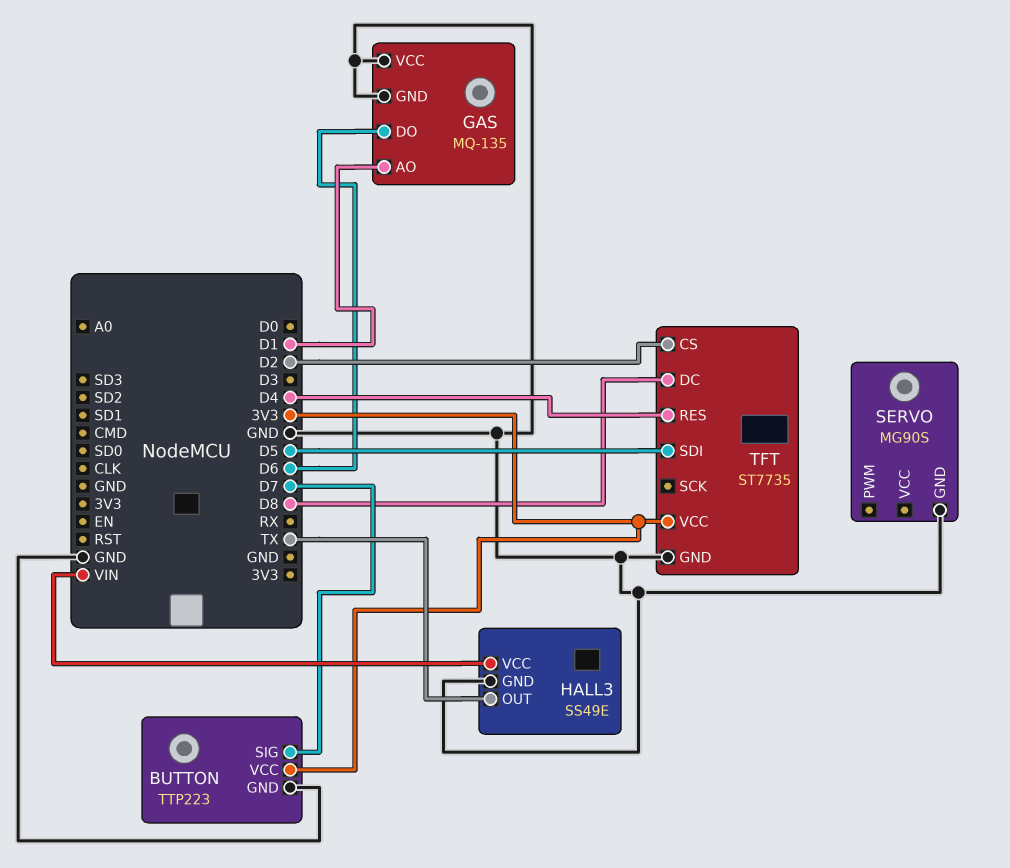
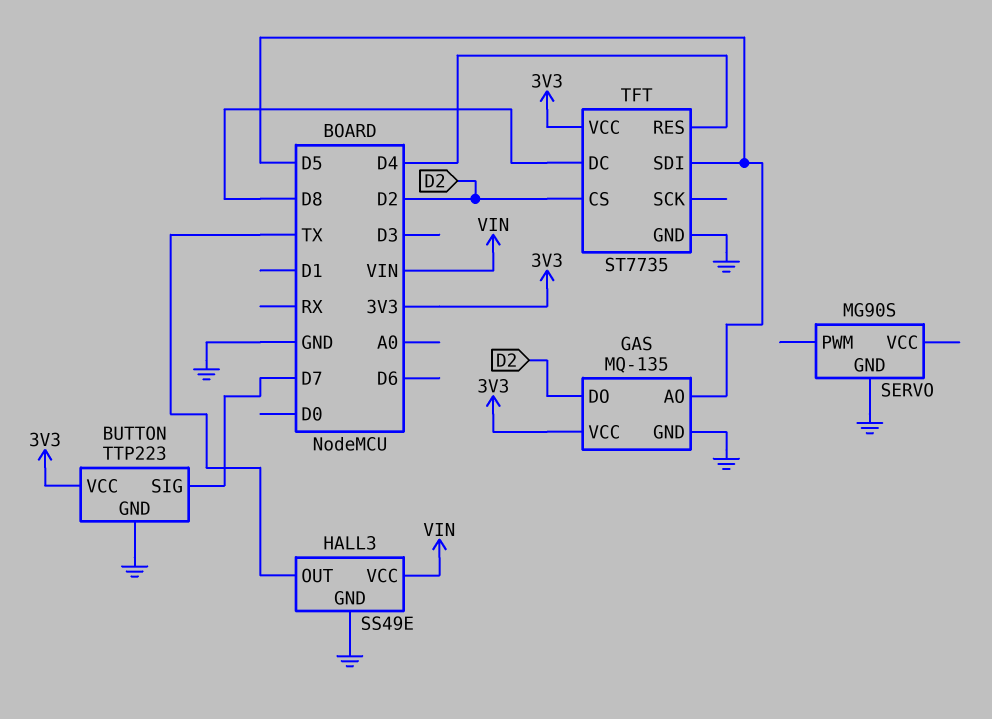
GAS pin AO: D1 -> D5
GAS pin DO: D6 -> D2
GAS pin VCC: GND -> 3V3

